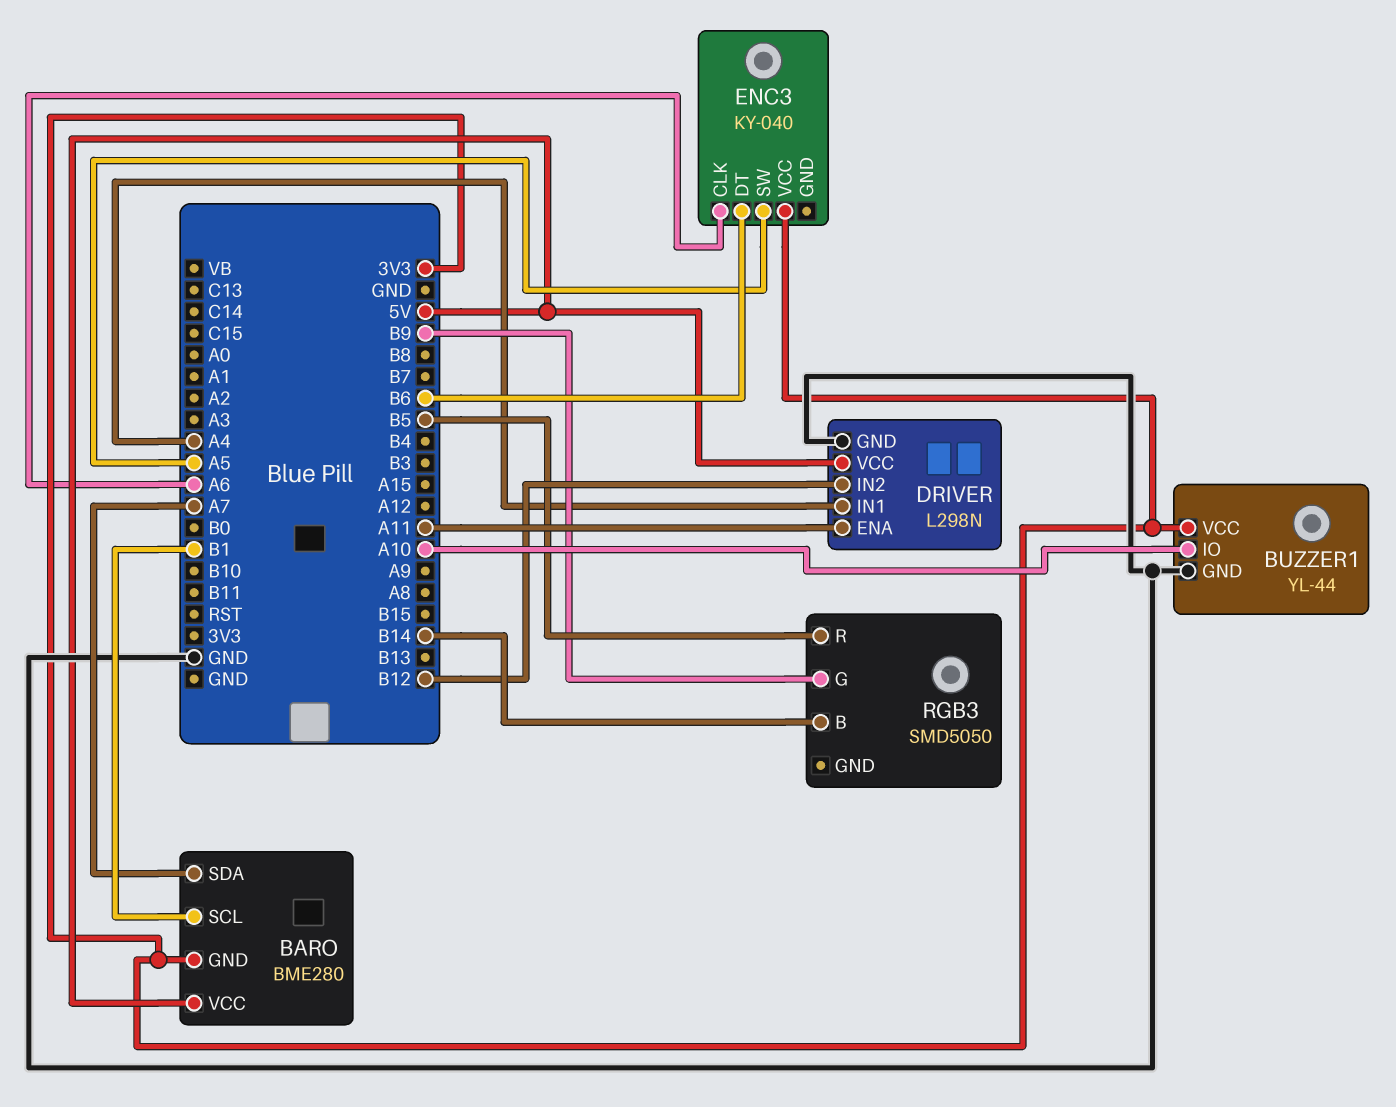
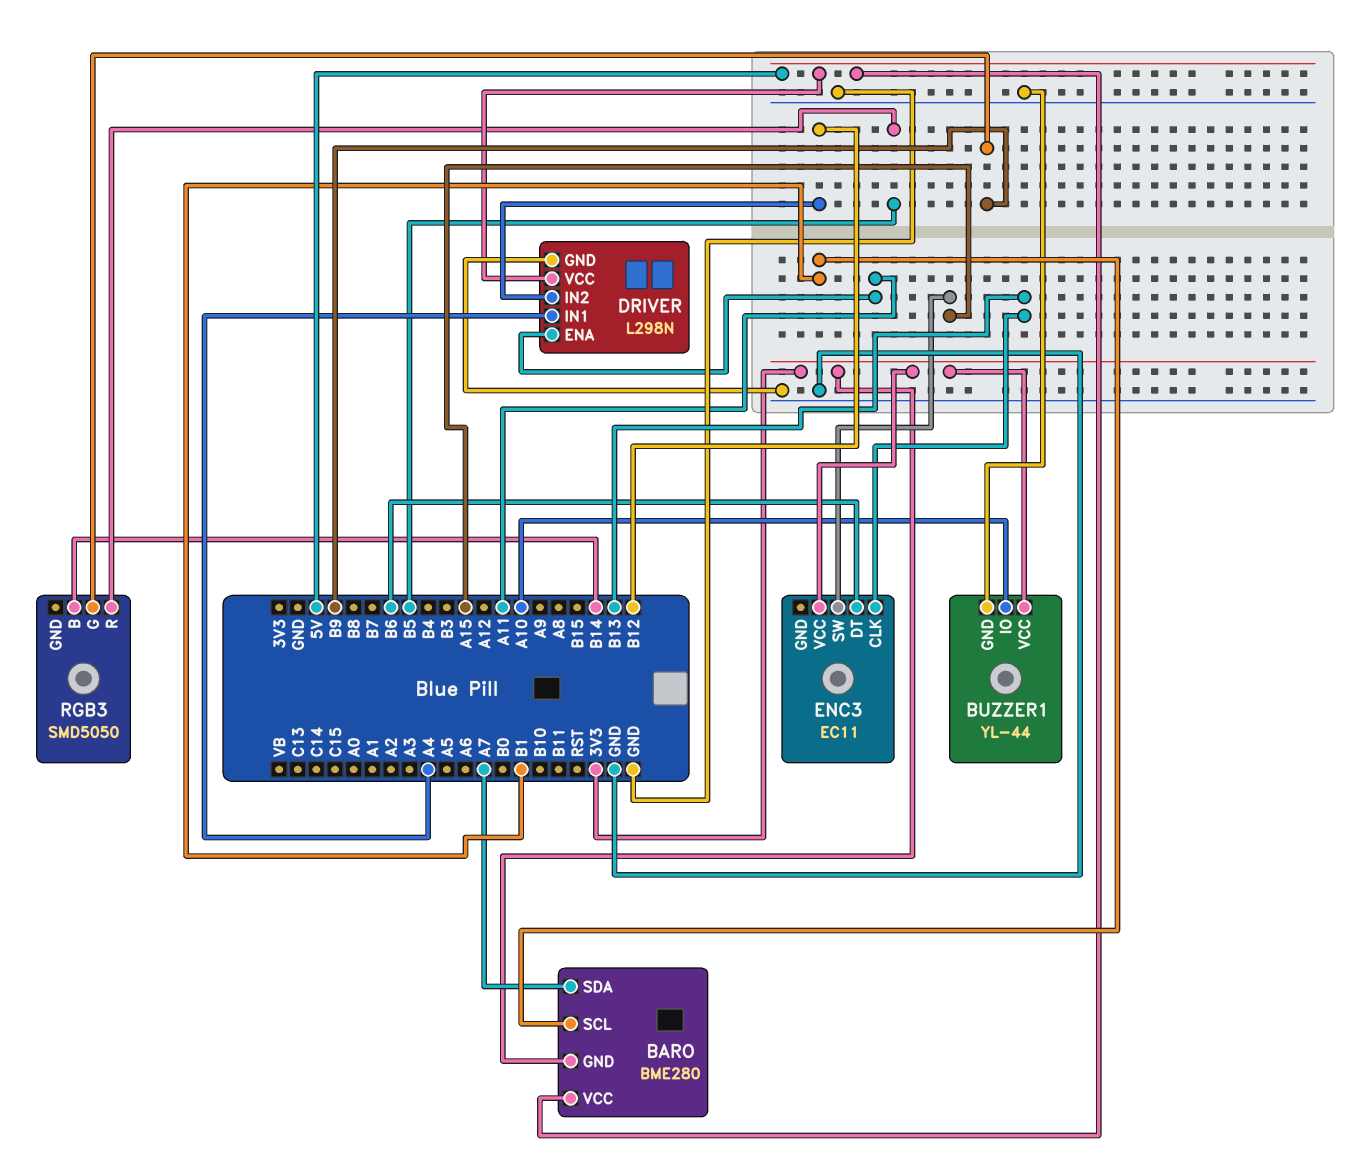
ENC3: KY-040 -> EC11
ENC3 pin CLK: A6 -> B13
ENC3 pin SW: A5 -> A15

